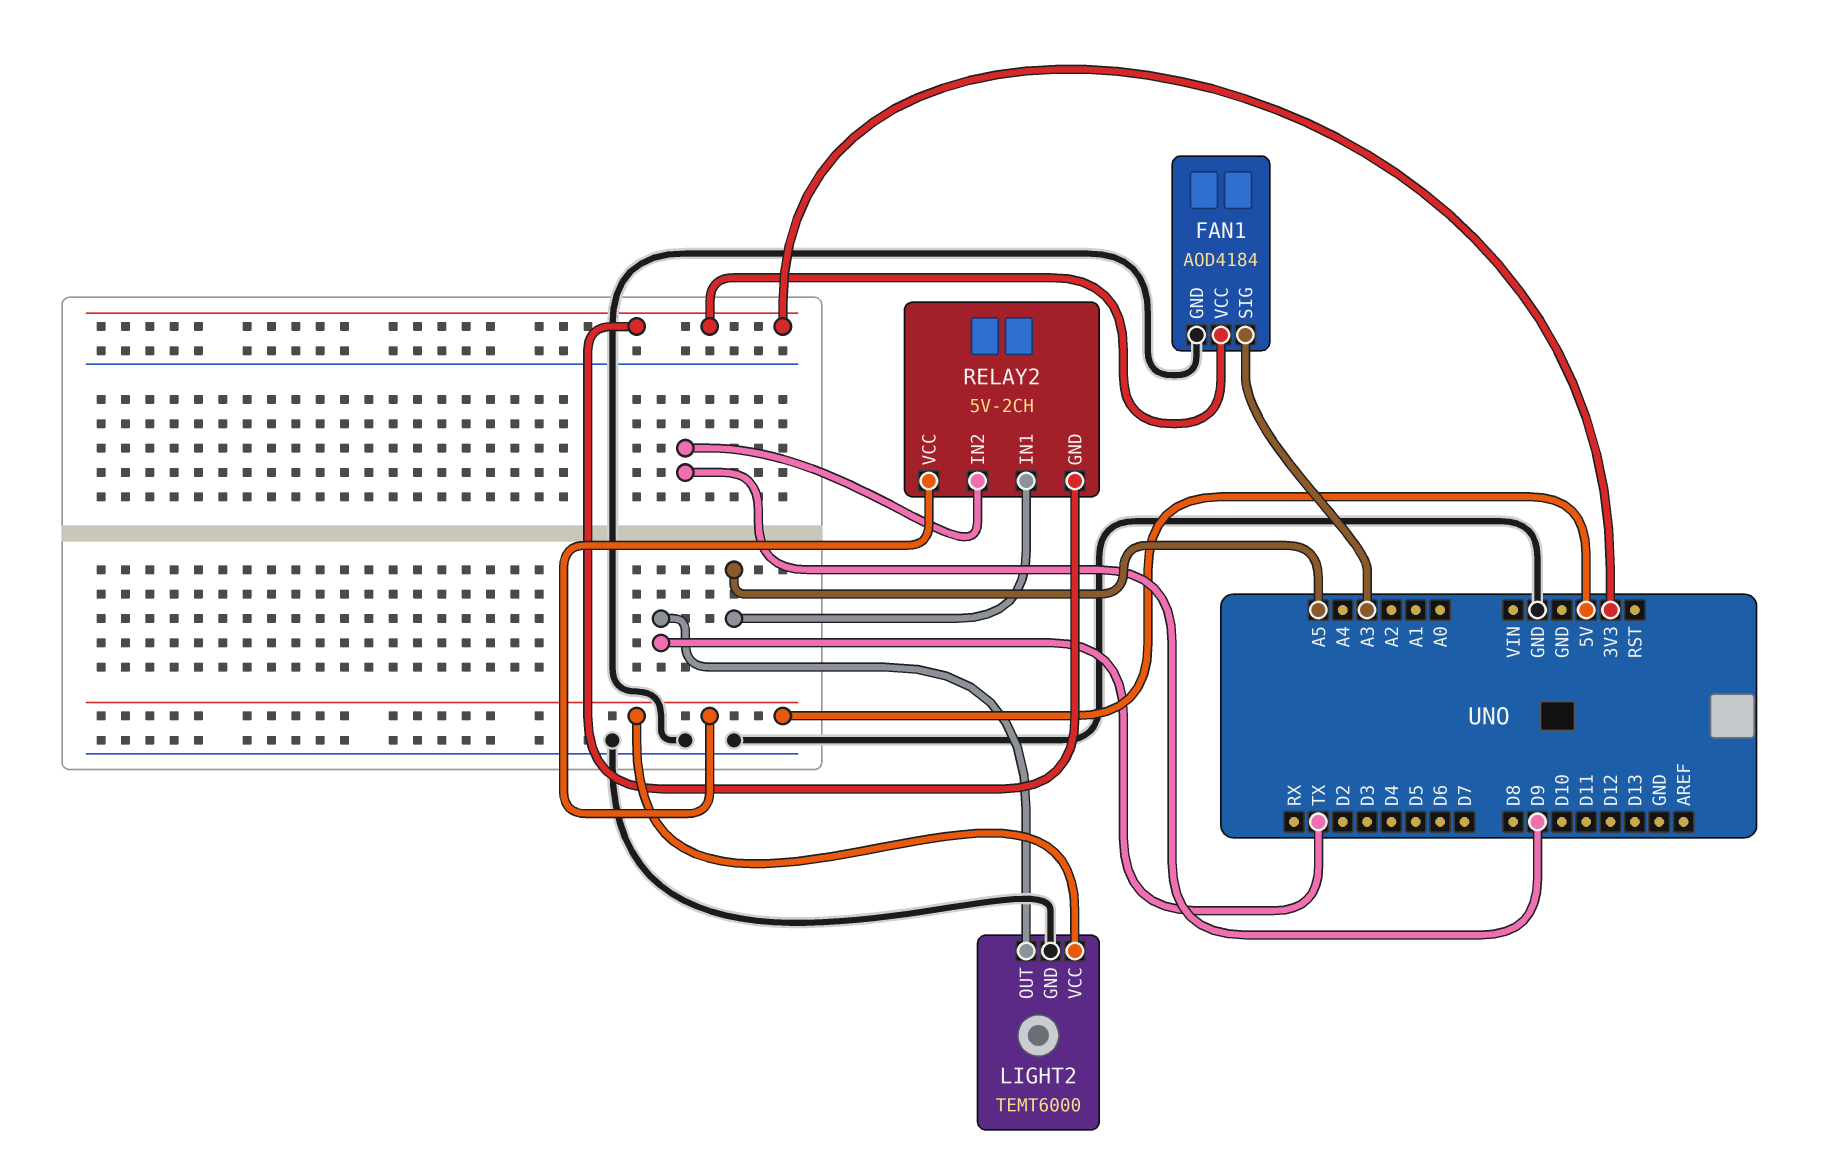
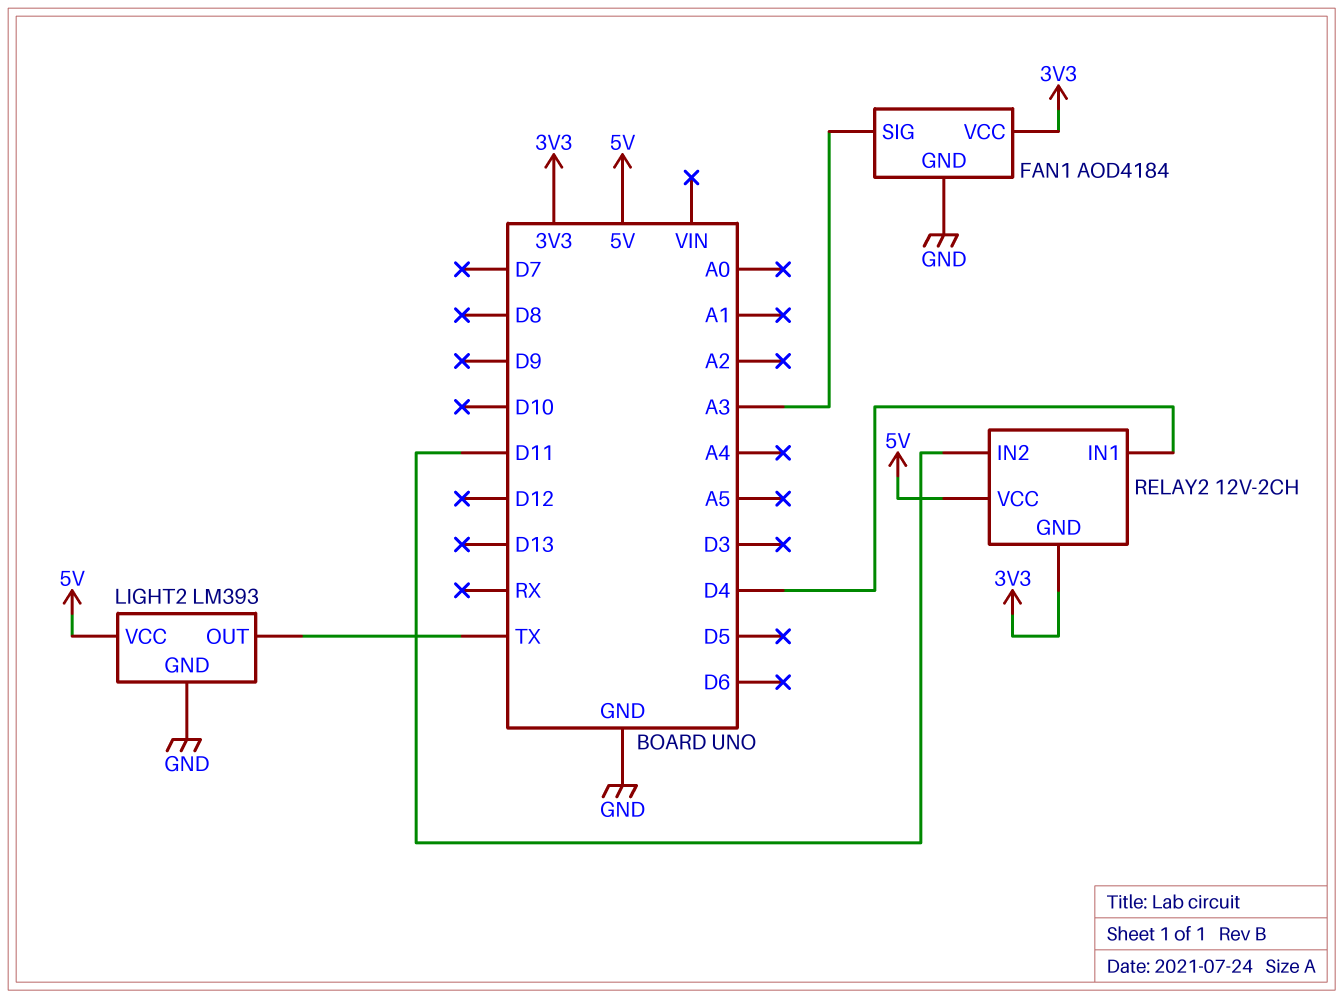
LIGHT2: TEMT6000 -> LM393
RELAY2: 5V-2CH -> 12V-2CH
RELAY2 pin IN1: A5 -> D4
RELAY2 pin IN2: D9 -> D11

